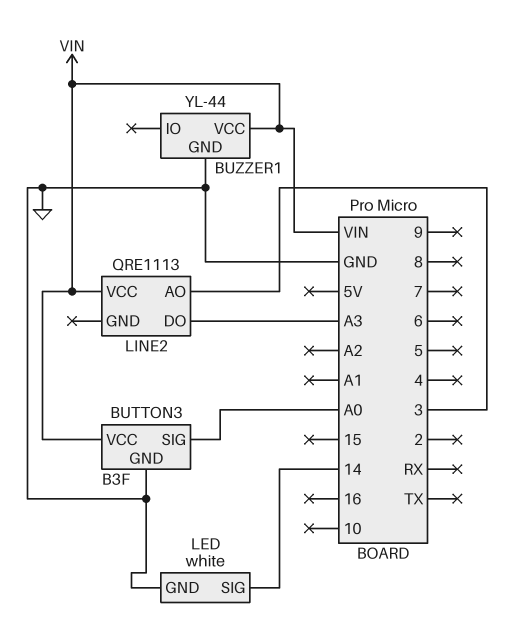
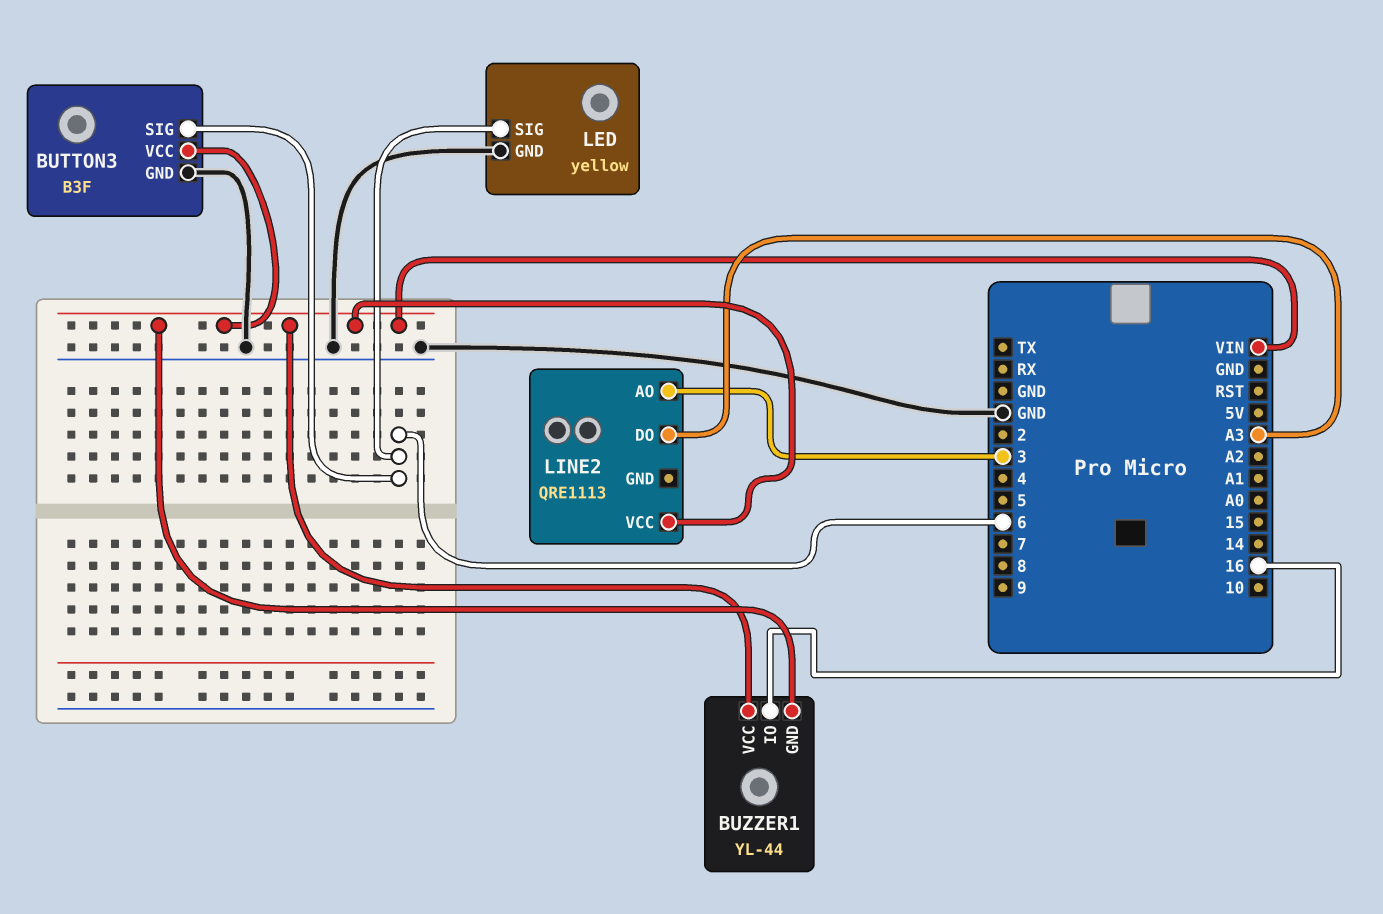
BUTTON3 pin SIG: A0 -> 6
BUZZER1 pin GND: GND -> VIN
BUZZER1 pin IO: none -> 16
LED: white -> yellow
LED pin SIG: 14 -> 6

